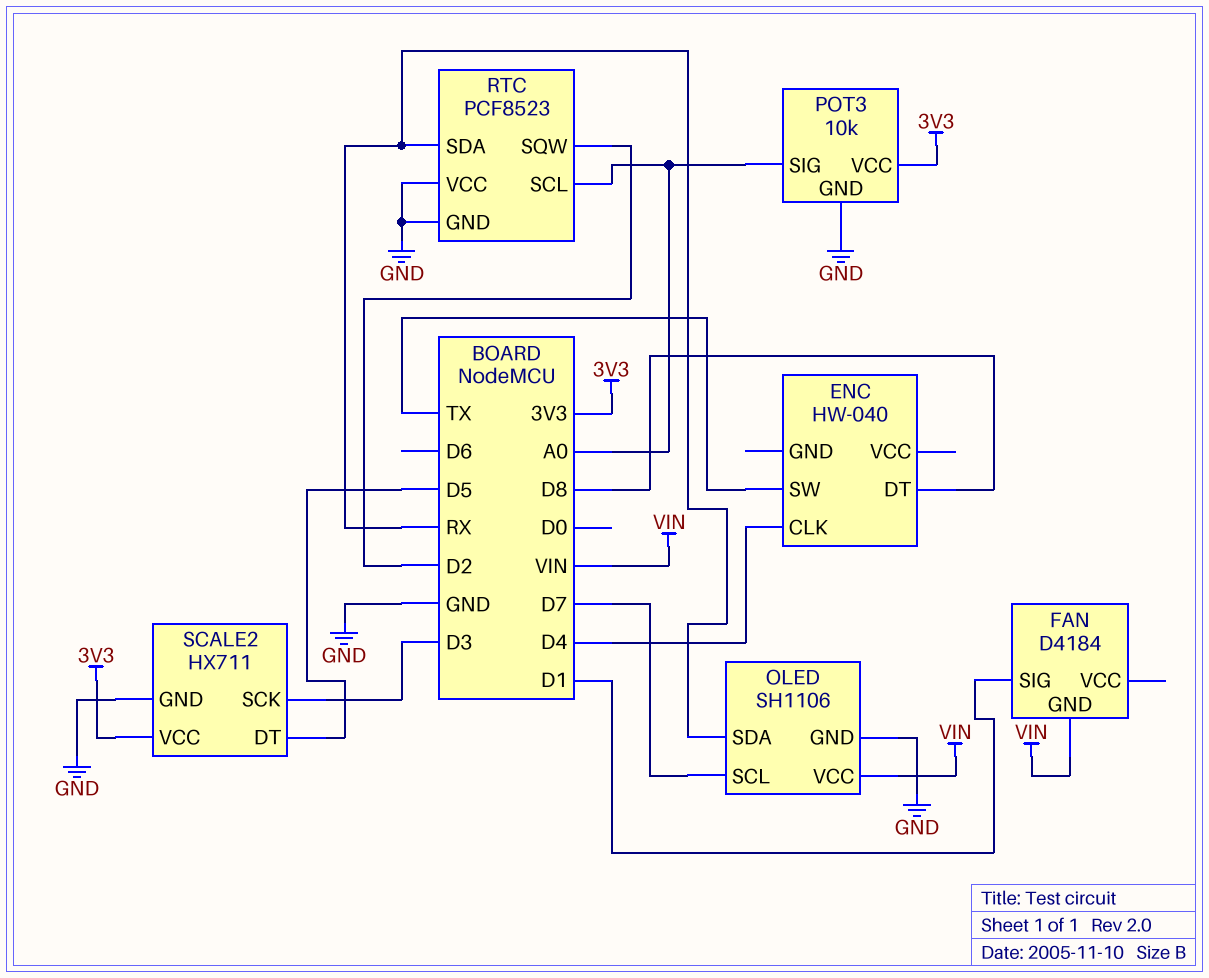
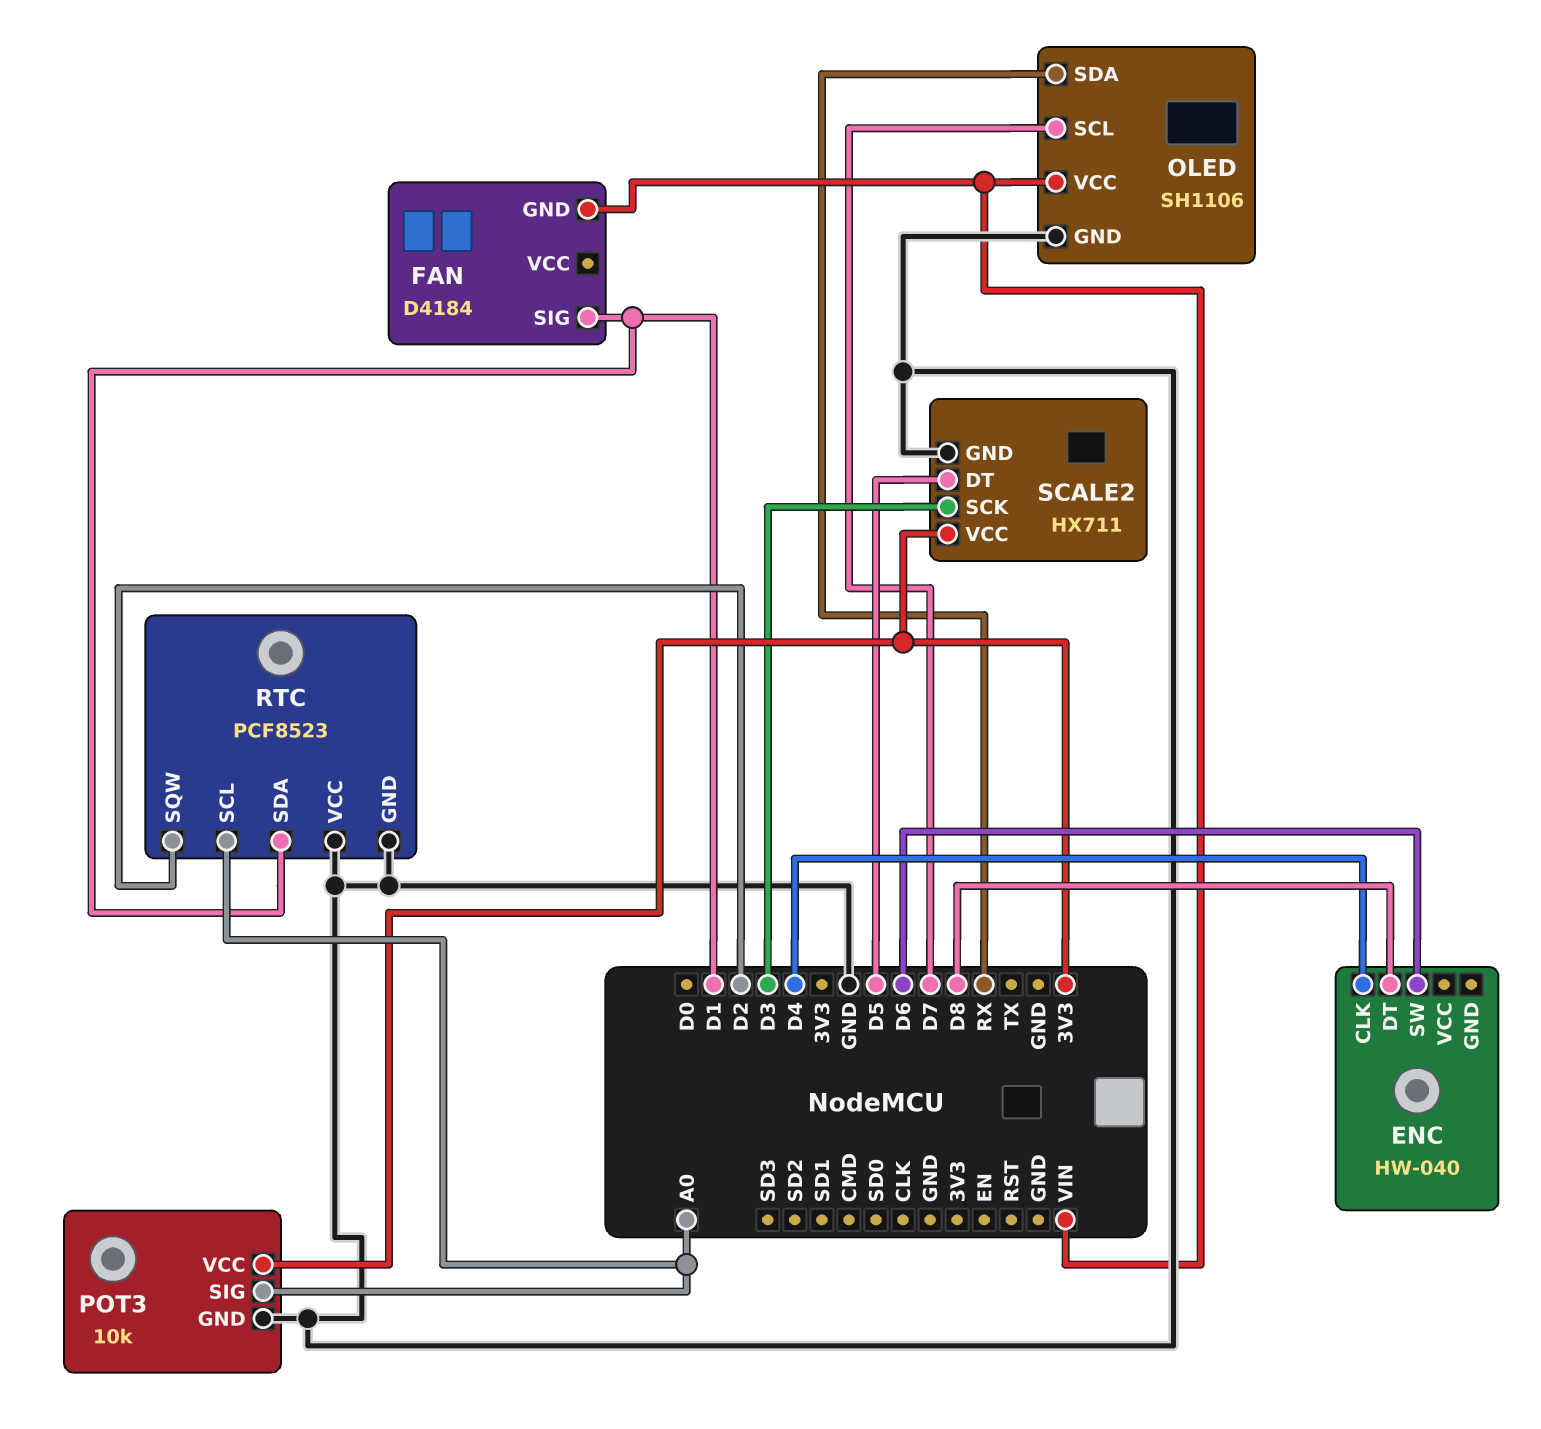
ENC pin SW: TX -> D6
RTC pin SDA: RX -> D1

